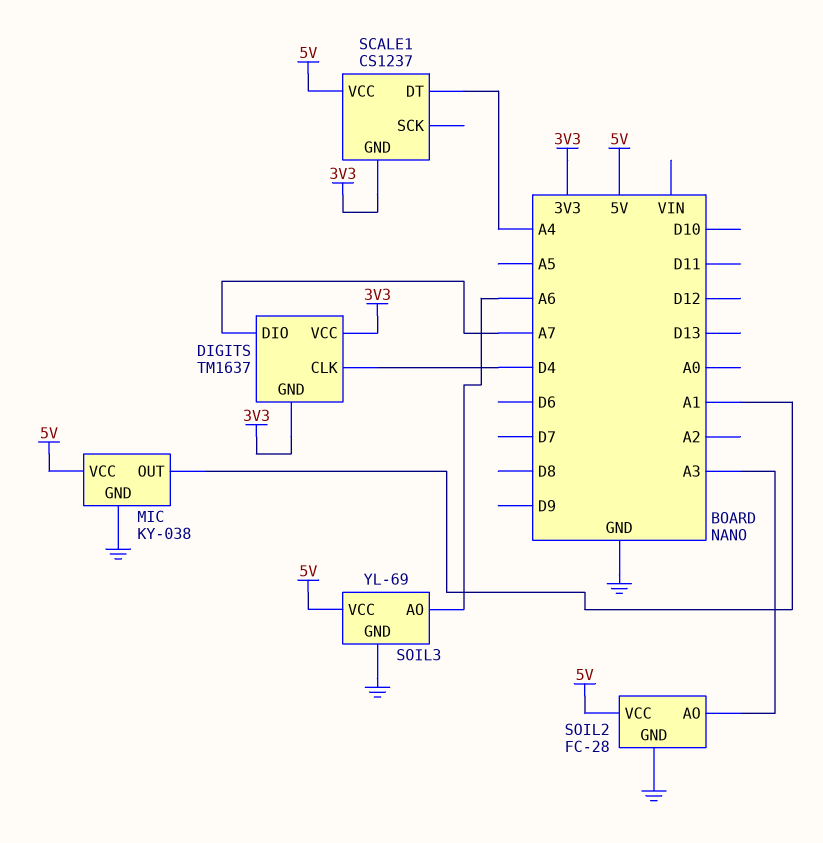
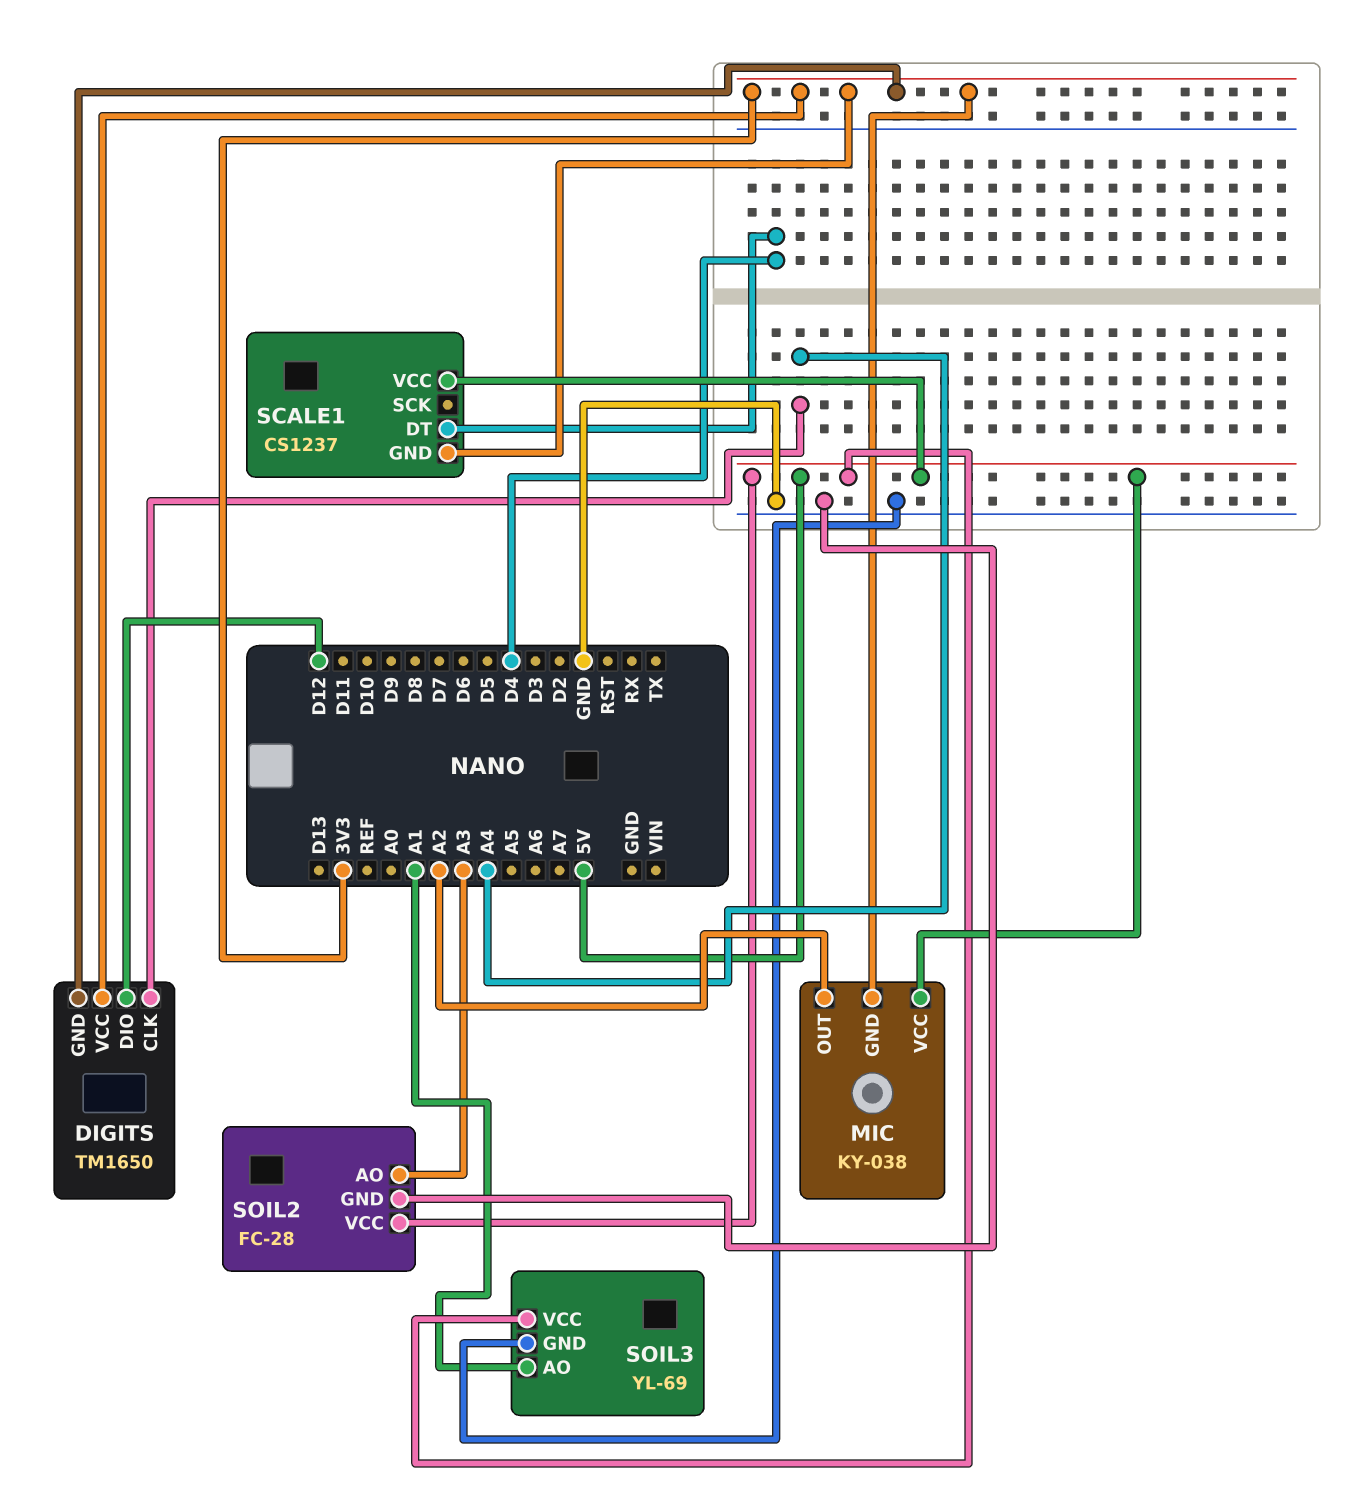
DIGITS: TM1637 -> TM1650
DIGITS pin CLK: D4 -> A4
DIGITS pin DIO: A7 -> D12
MIC pin GND: GND -> 3V3
MIC pin OUT: A1 -> A2
SCALE1 pin DT: A4 -> D4
SOIL3 pin AO: A6 -> A1

